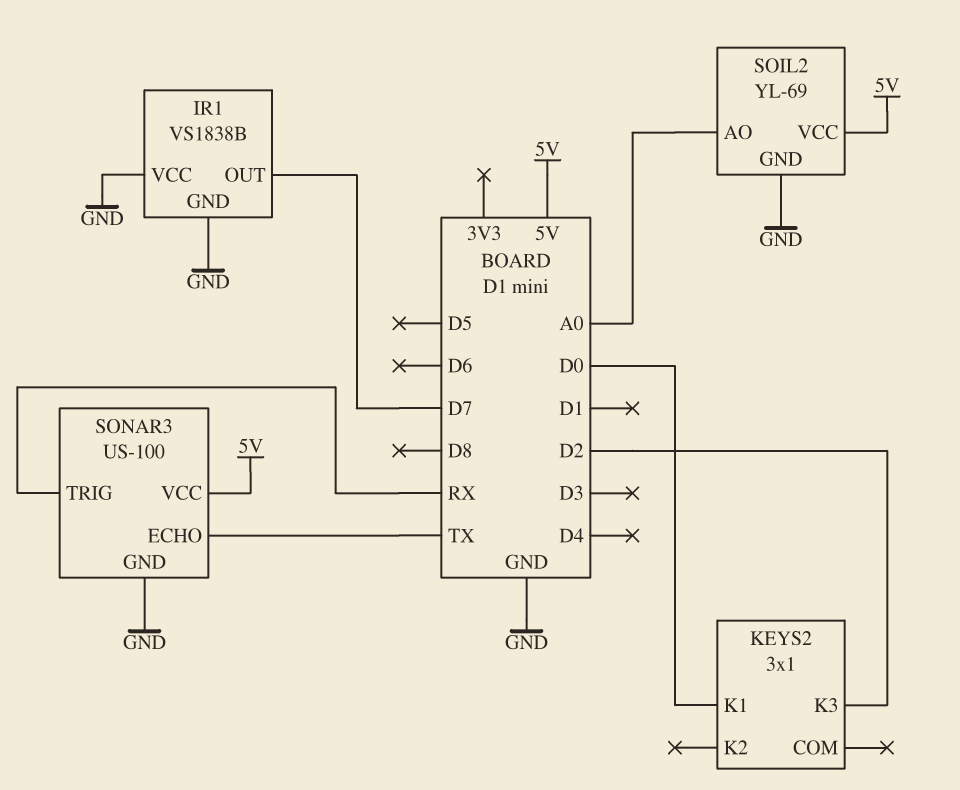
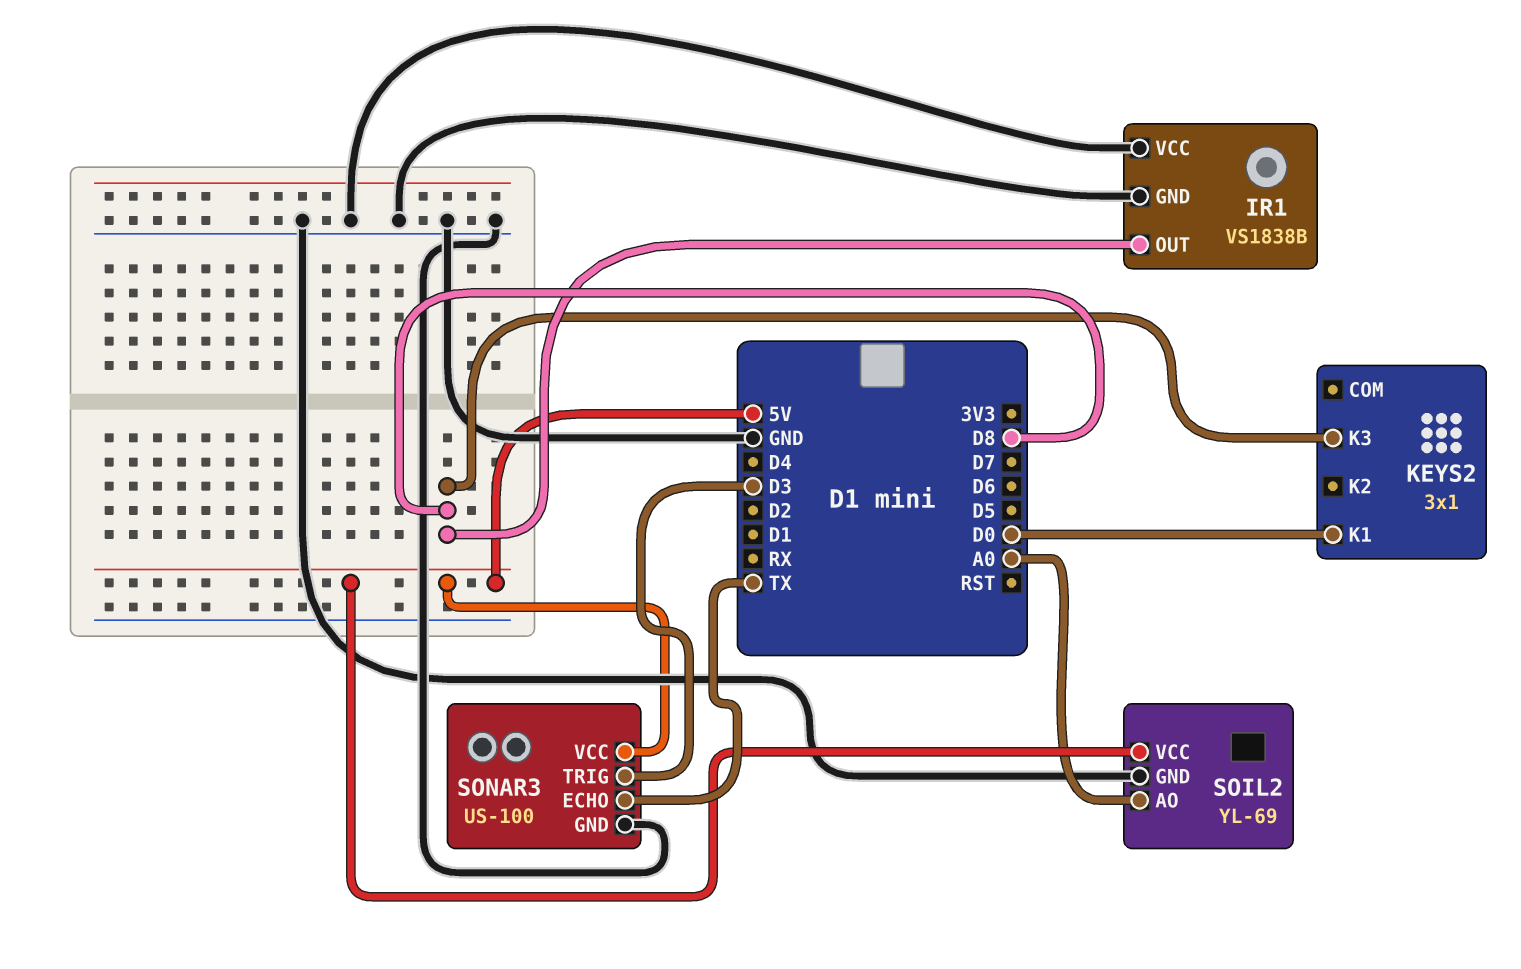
IR1 pin OUT: D7 -> D8
KEYS2 pin K3: D2 -> D8
SONAR3 pin TRIG: RX -> D3

